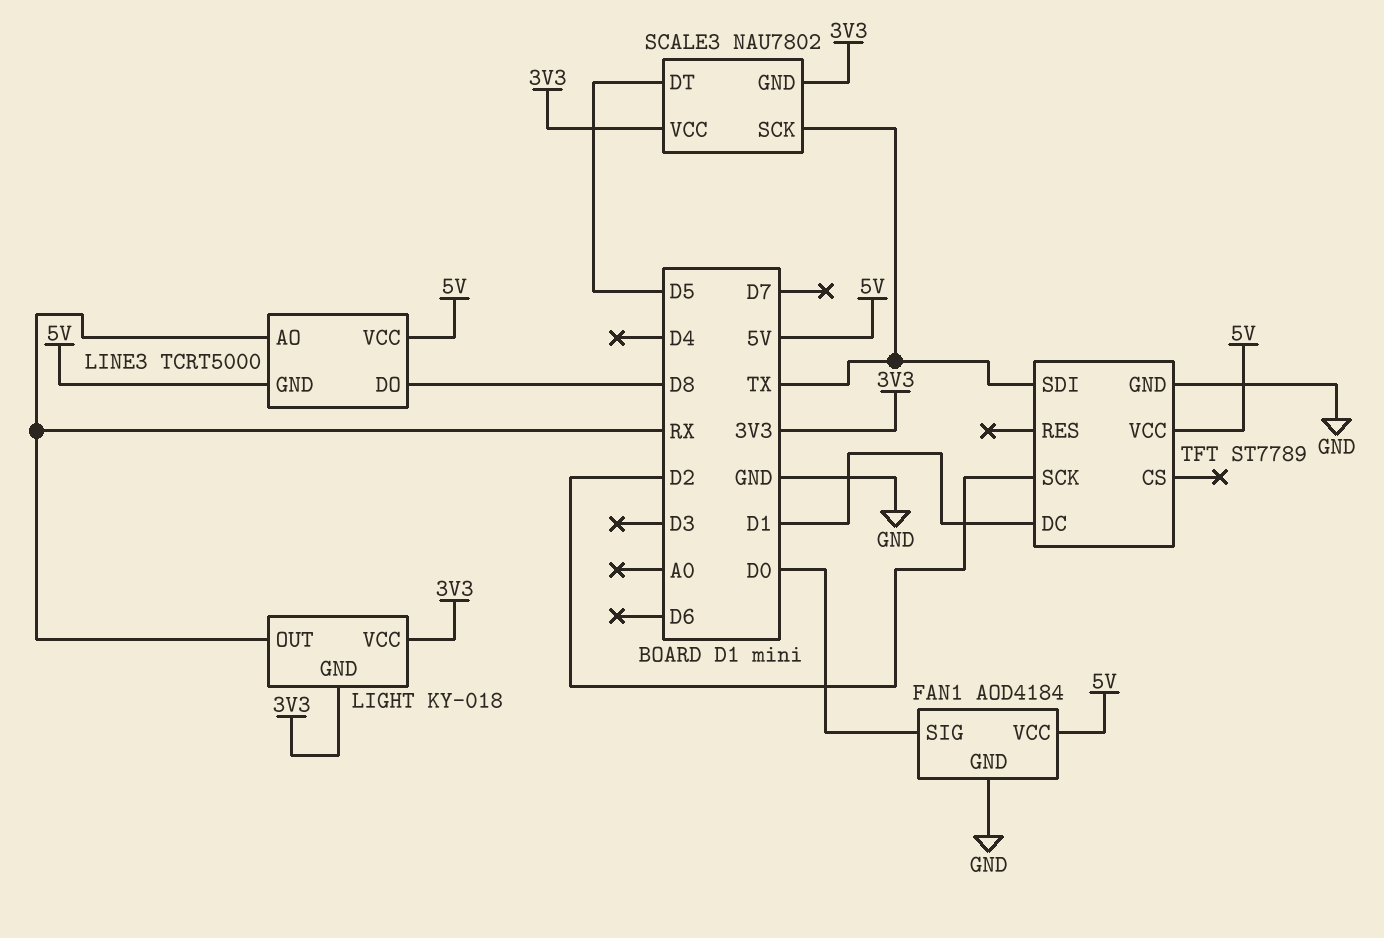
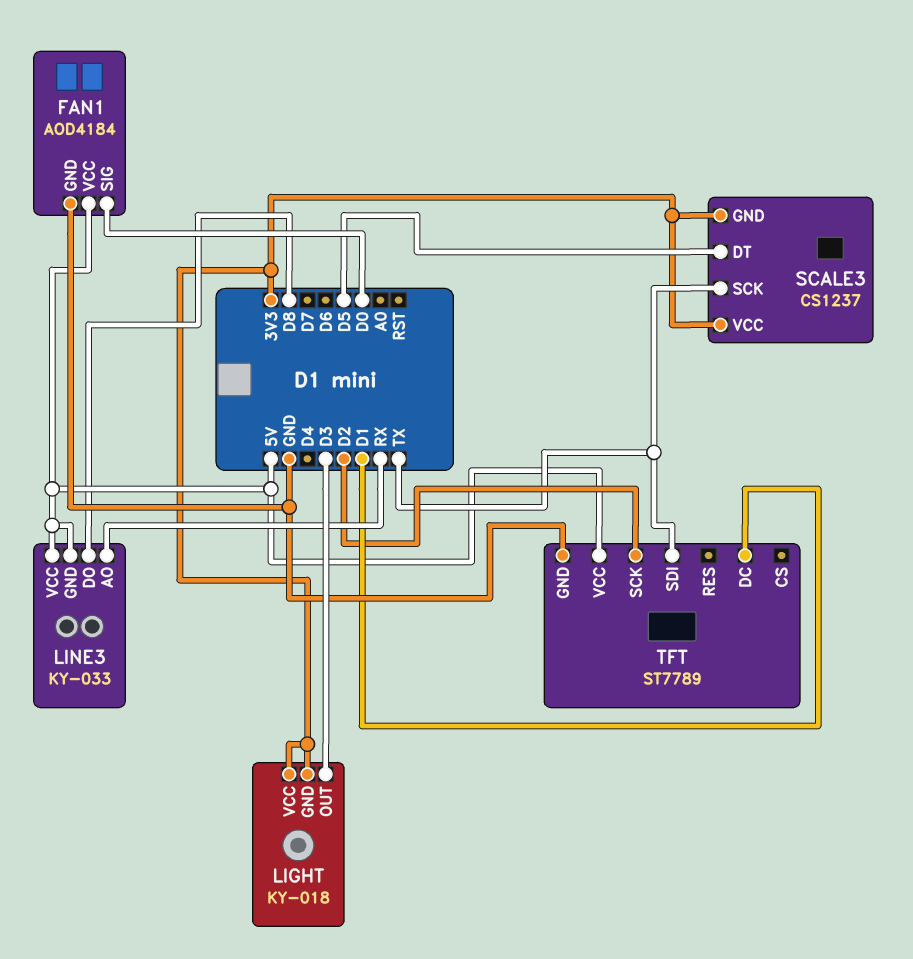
LIGHT pin OUT: RX -> D3
LINE3: TCRT5000 -> KY-033
SCALE3: NAU7802 -> CS1237

